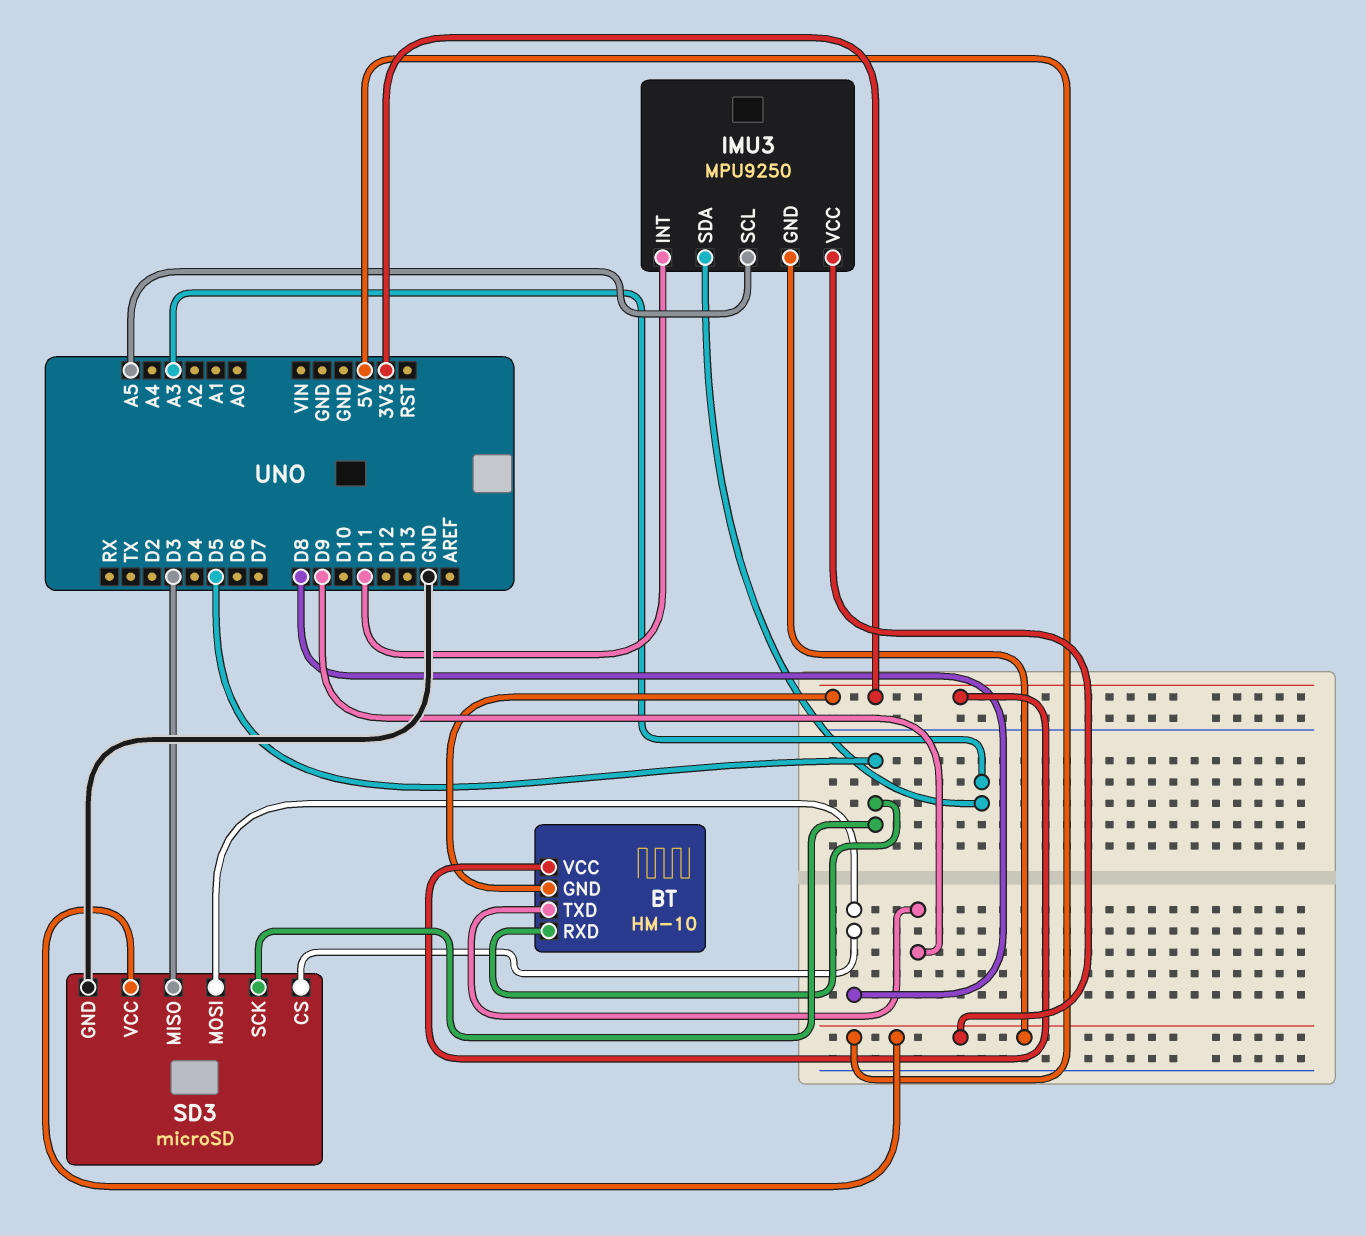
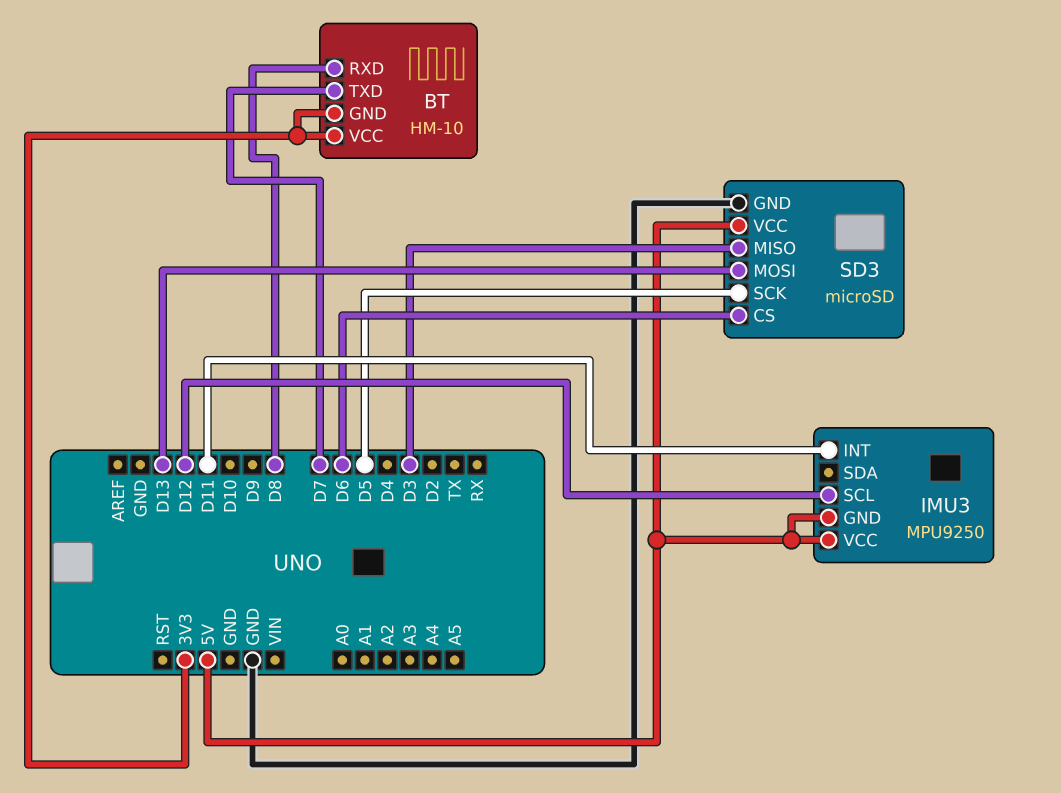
BT pin RXD: D5 -> D8
BT pin TXD: D9 -> D7
IMU3 pin SCL: A5 -> D12
IMU3 pin SDA: A3 -> none
SD3 pin CS: D8 -> D6
SD3 pin MOSI: D8 -> D13

